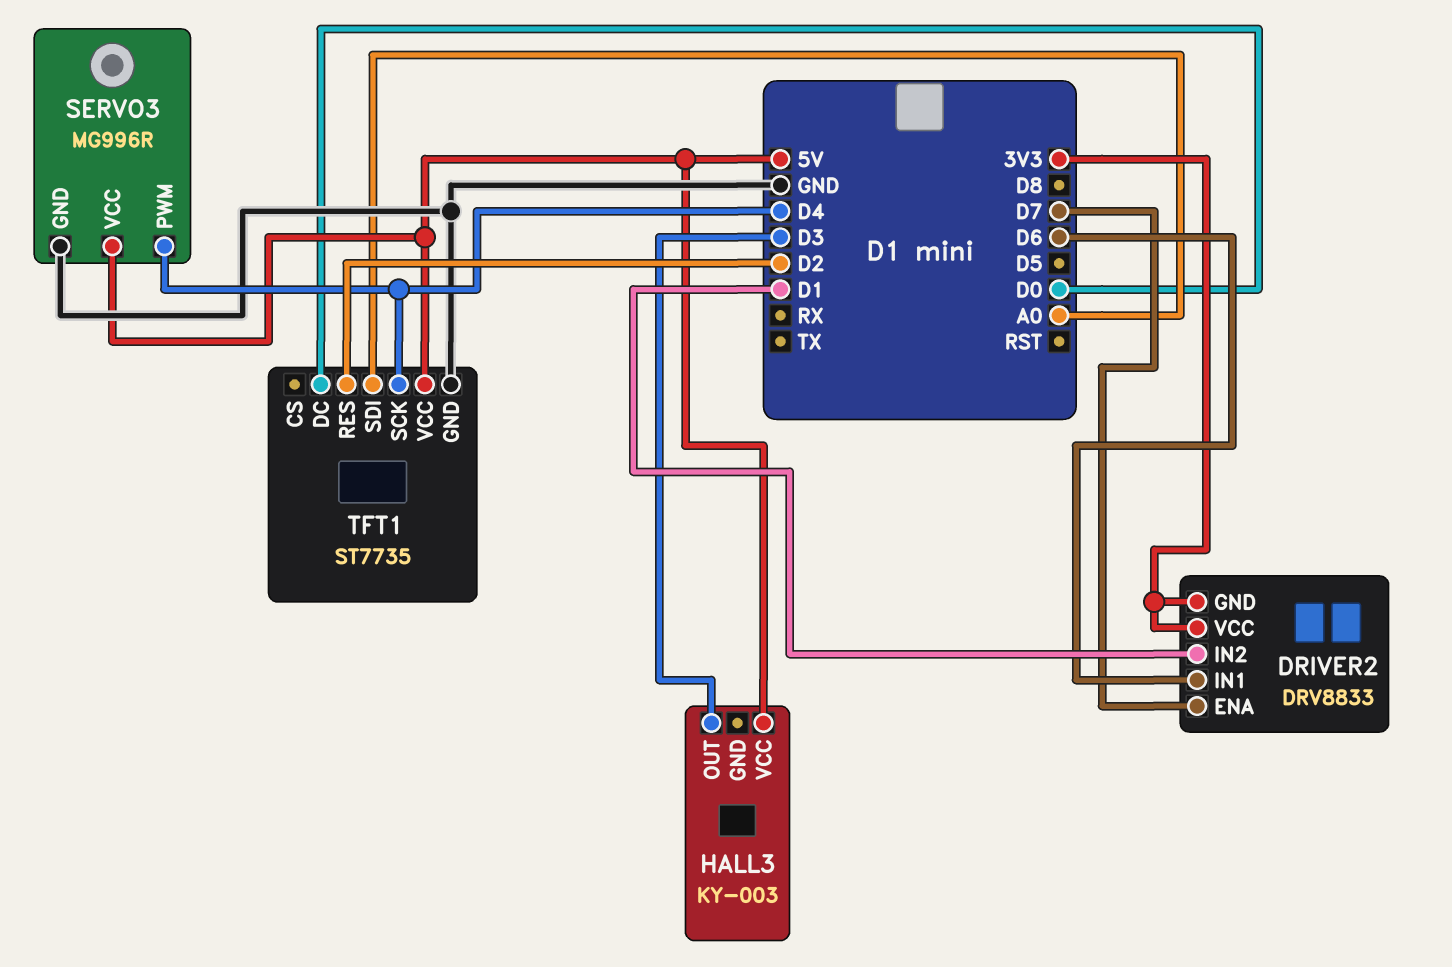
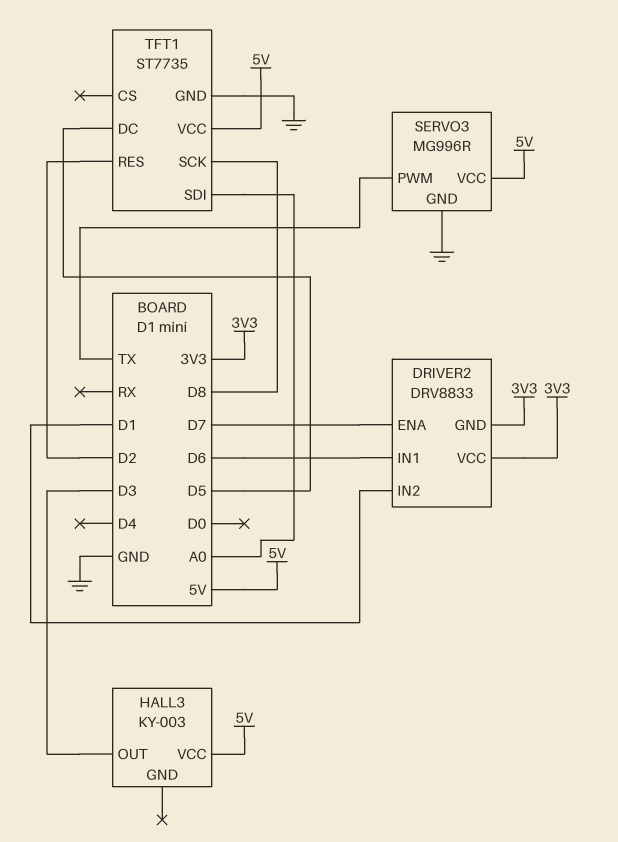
SERVO3 pin PWM: D4 -> TX
TFT1 pin DC: D0 -> D5
TFT1 pin SCK: D4 -> D8

